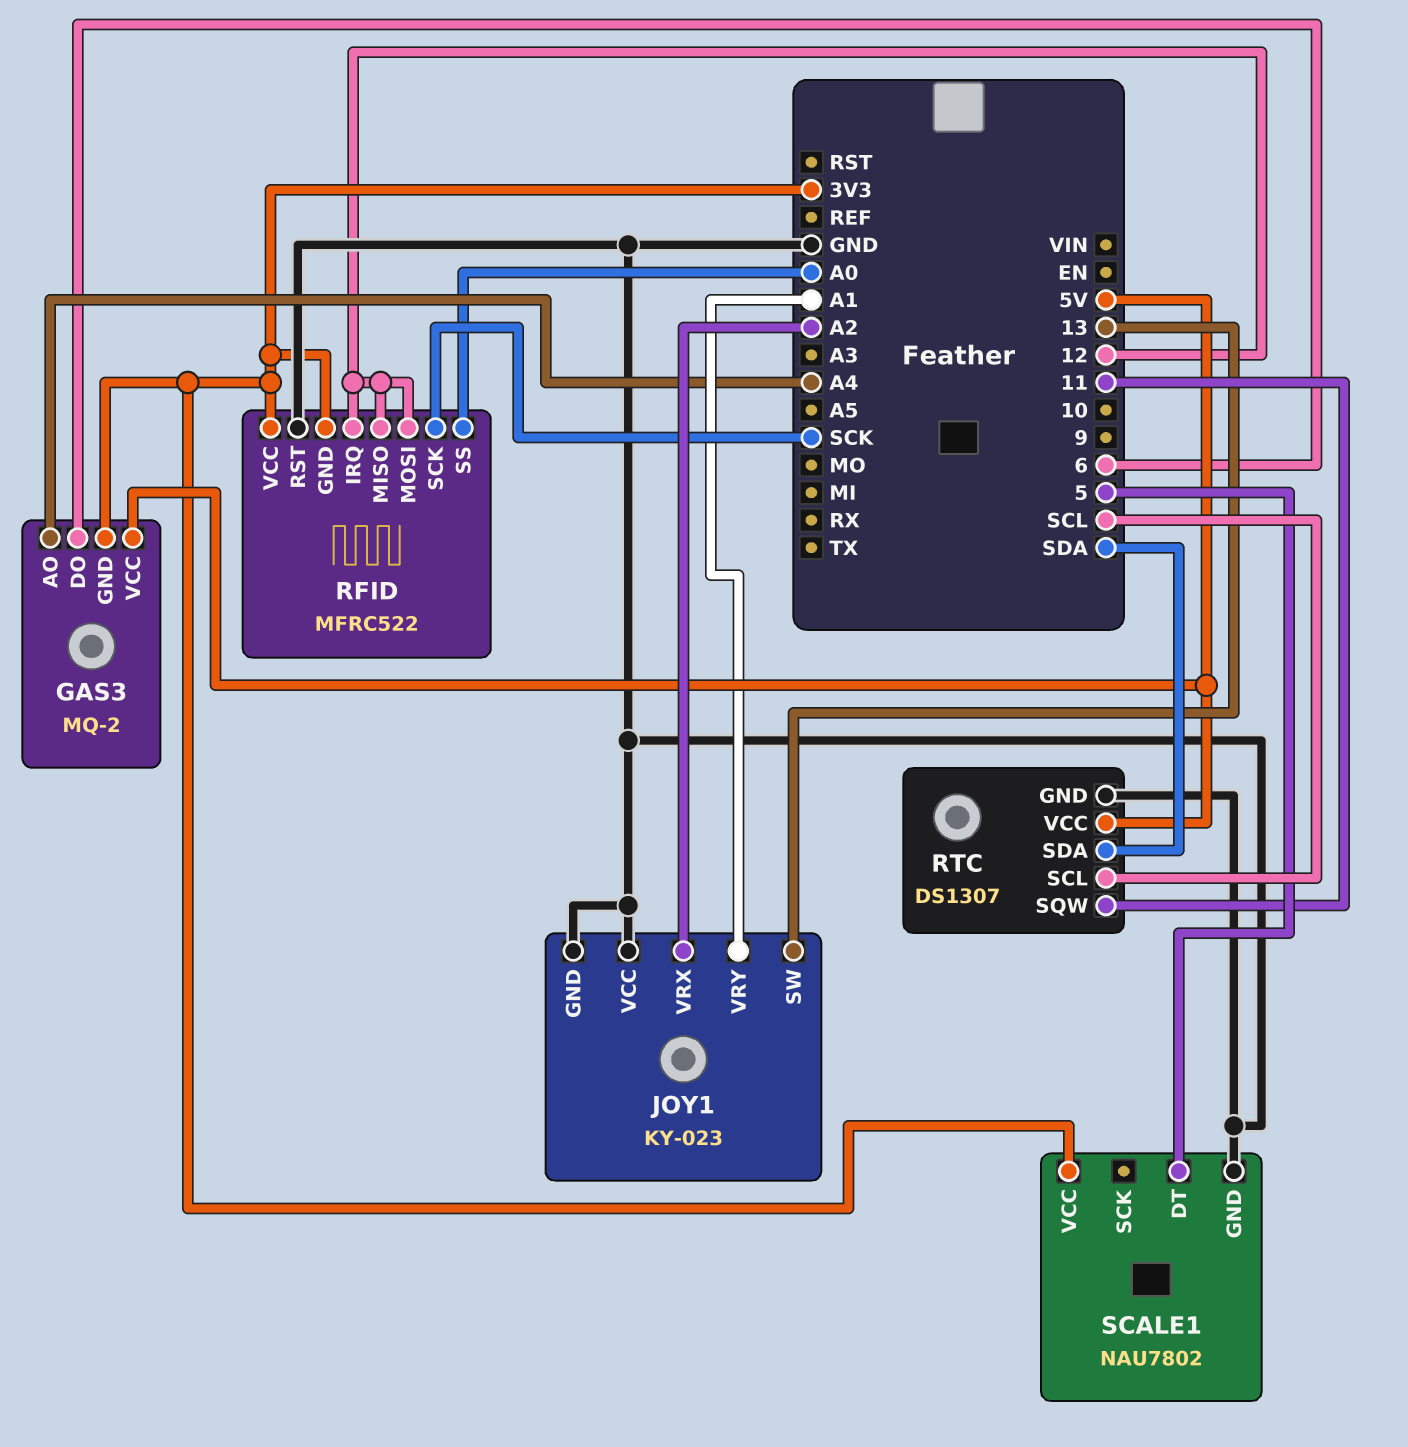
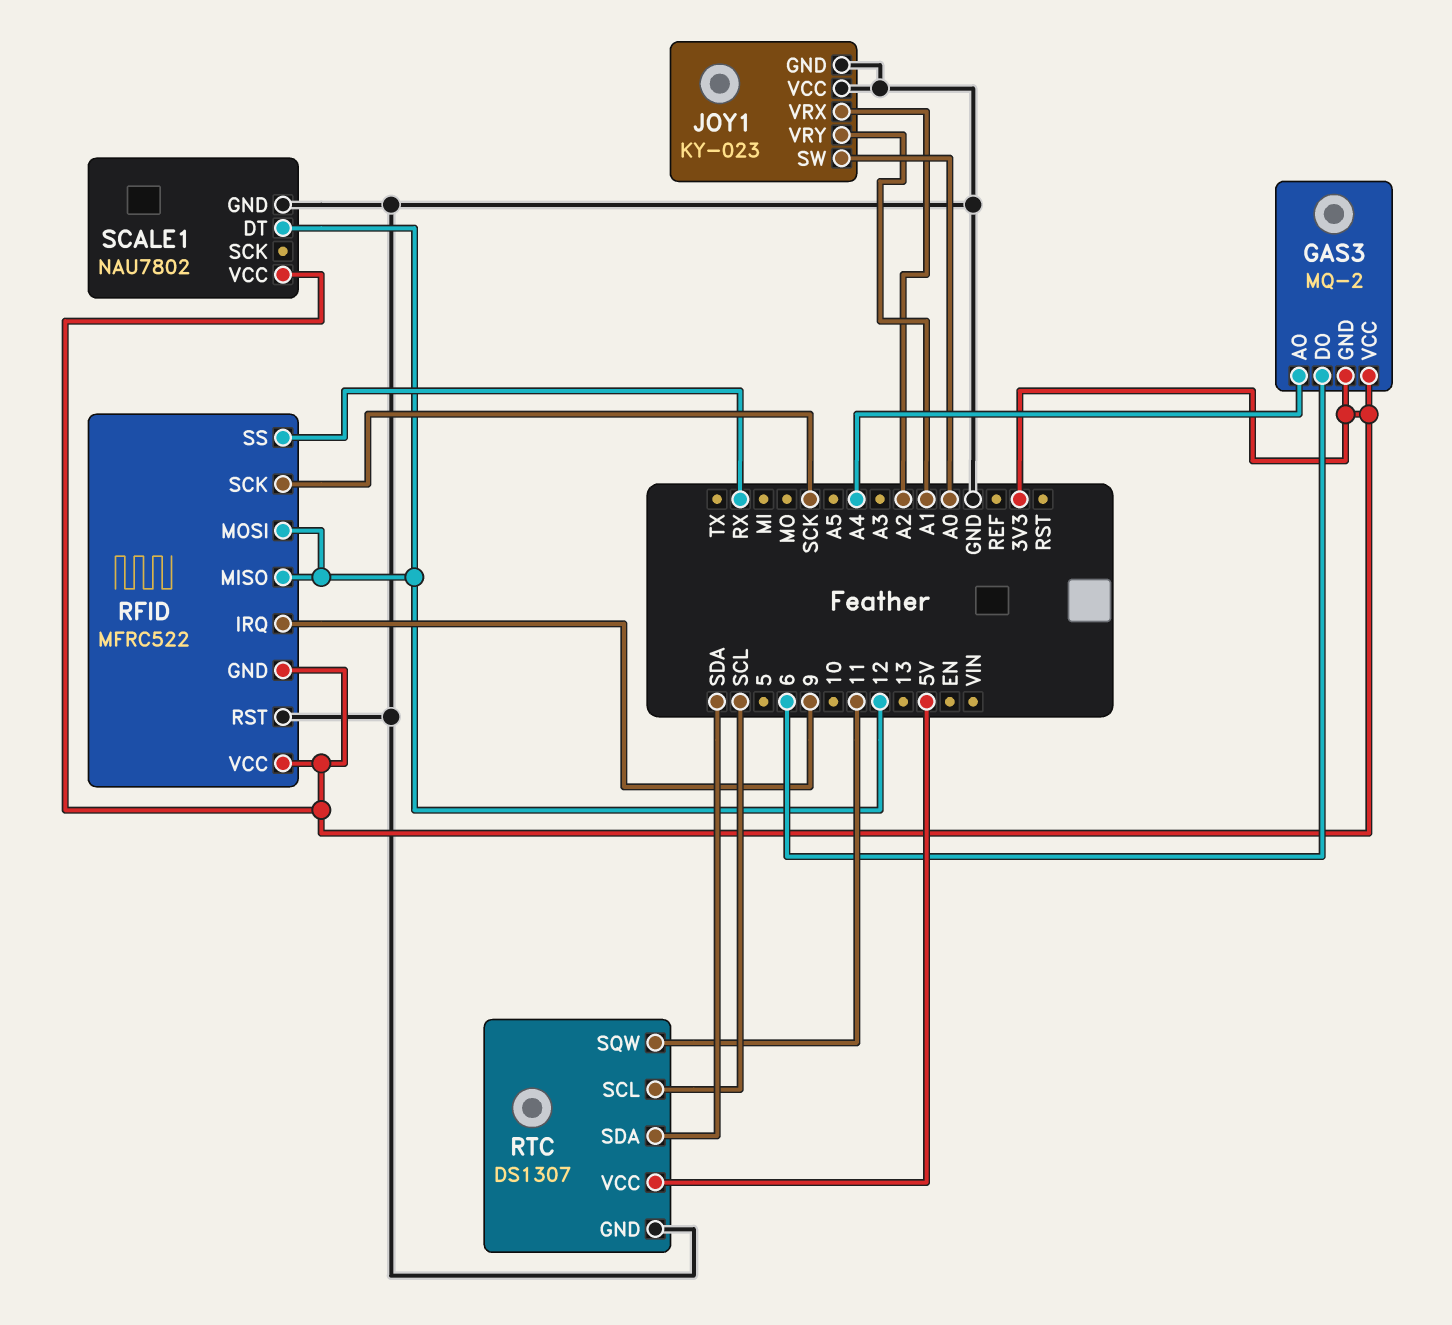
GAS3 pin VCC: 5V -> 3V3
JOY1 pin SW: 13 -> A0
RFID pin IRQ: 12 -> 9
RFID pin SS: A0 -> RX
SCALE1 pin DT: 5 -> 12

